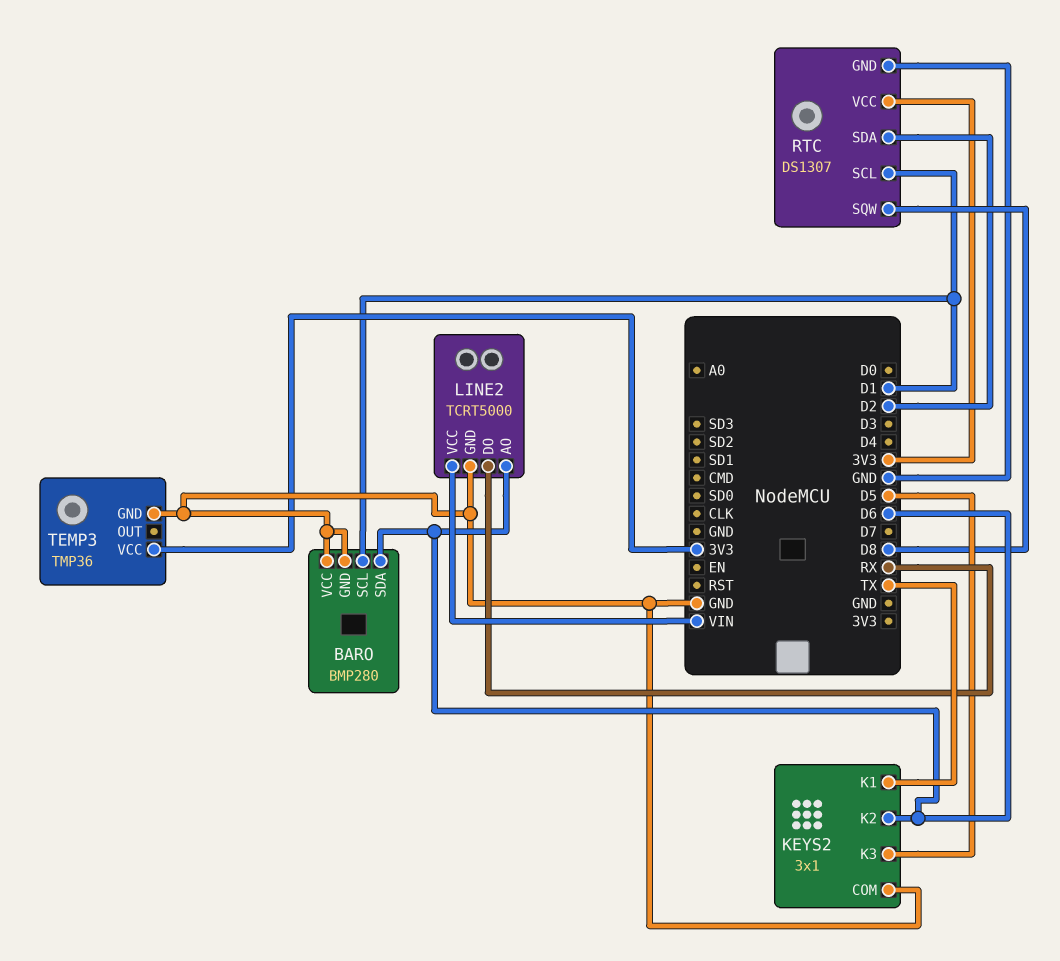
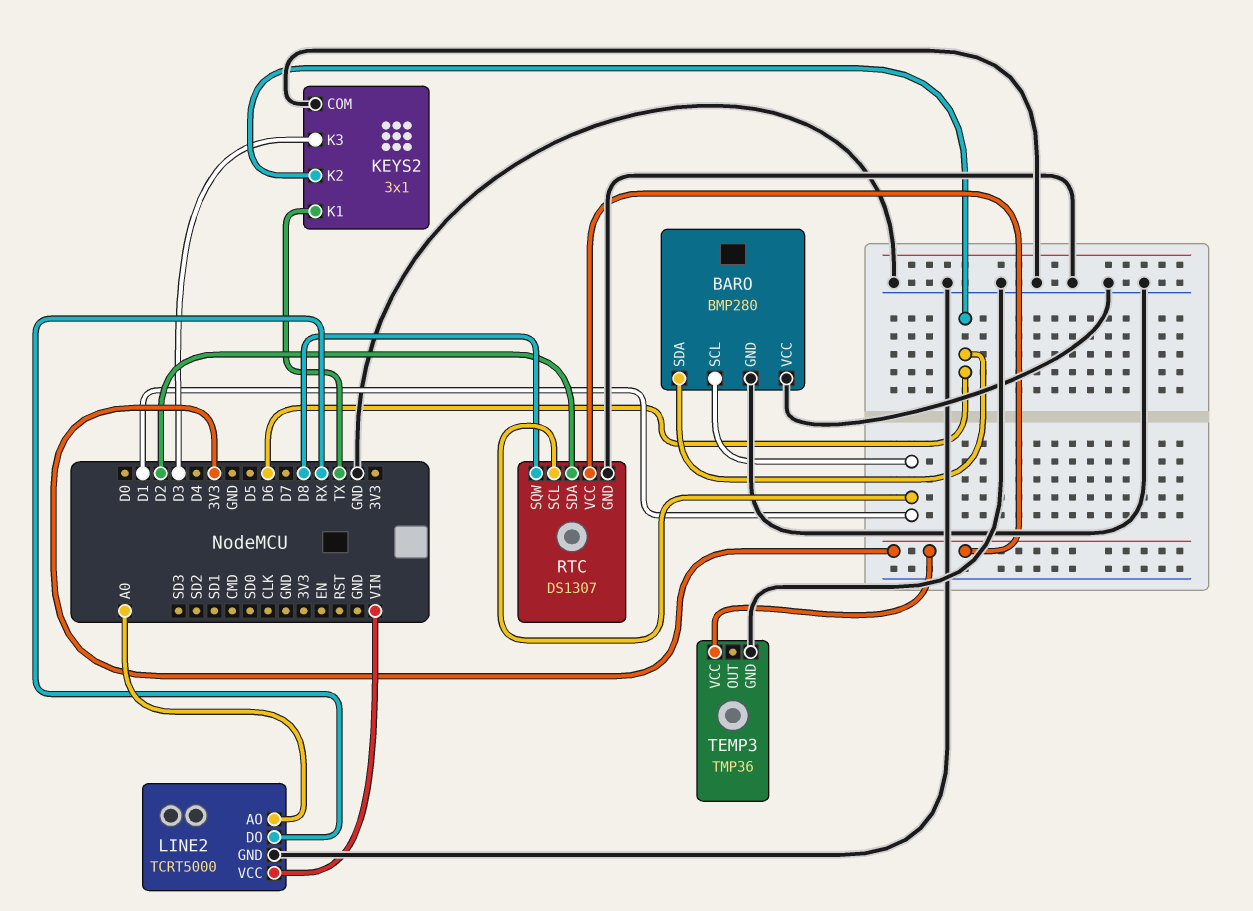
KEYS2 pin K3: D5 -> D3
LINE2 pin AO: D6 -> A0

